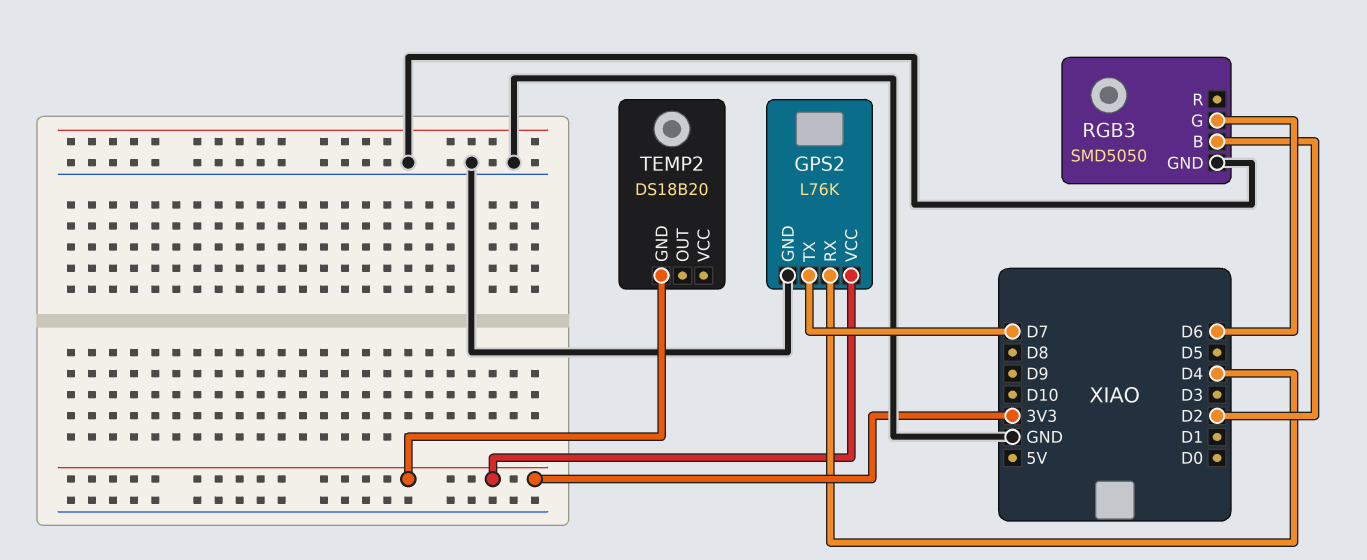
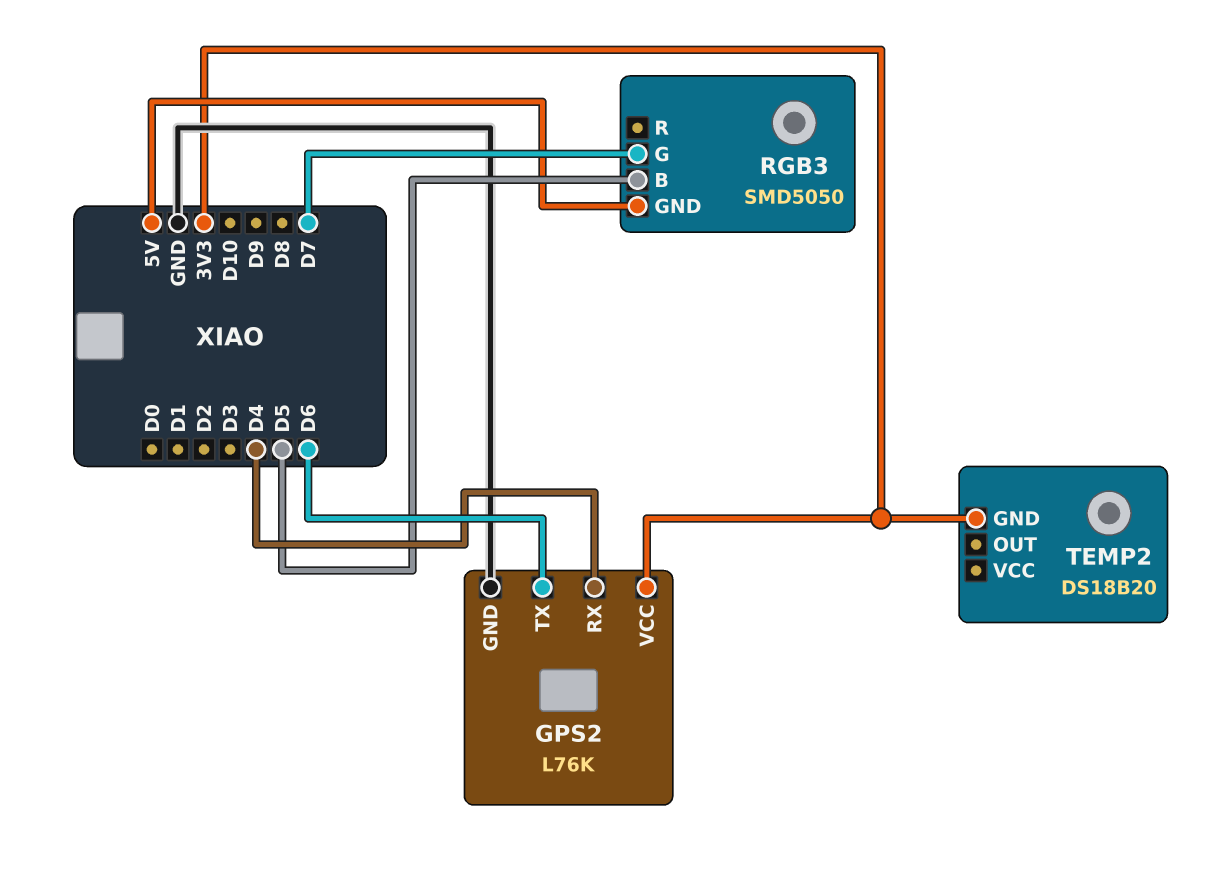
GPS2 pin TX: D7 -> D6
RGB3 pin B: D2 -> D5
RGB3 pin G: D6 -> D7
RGB3 pin GND: GND -> 5V

